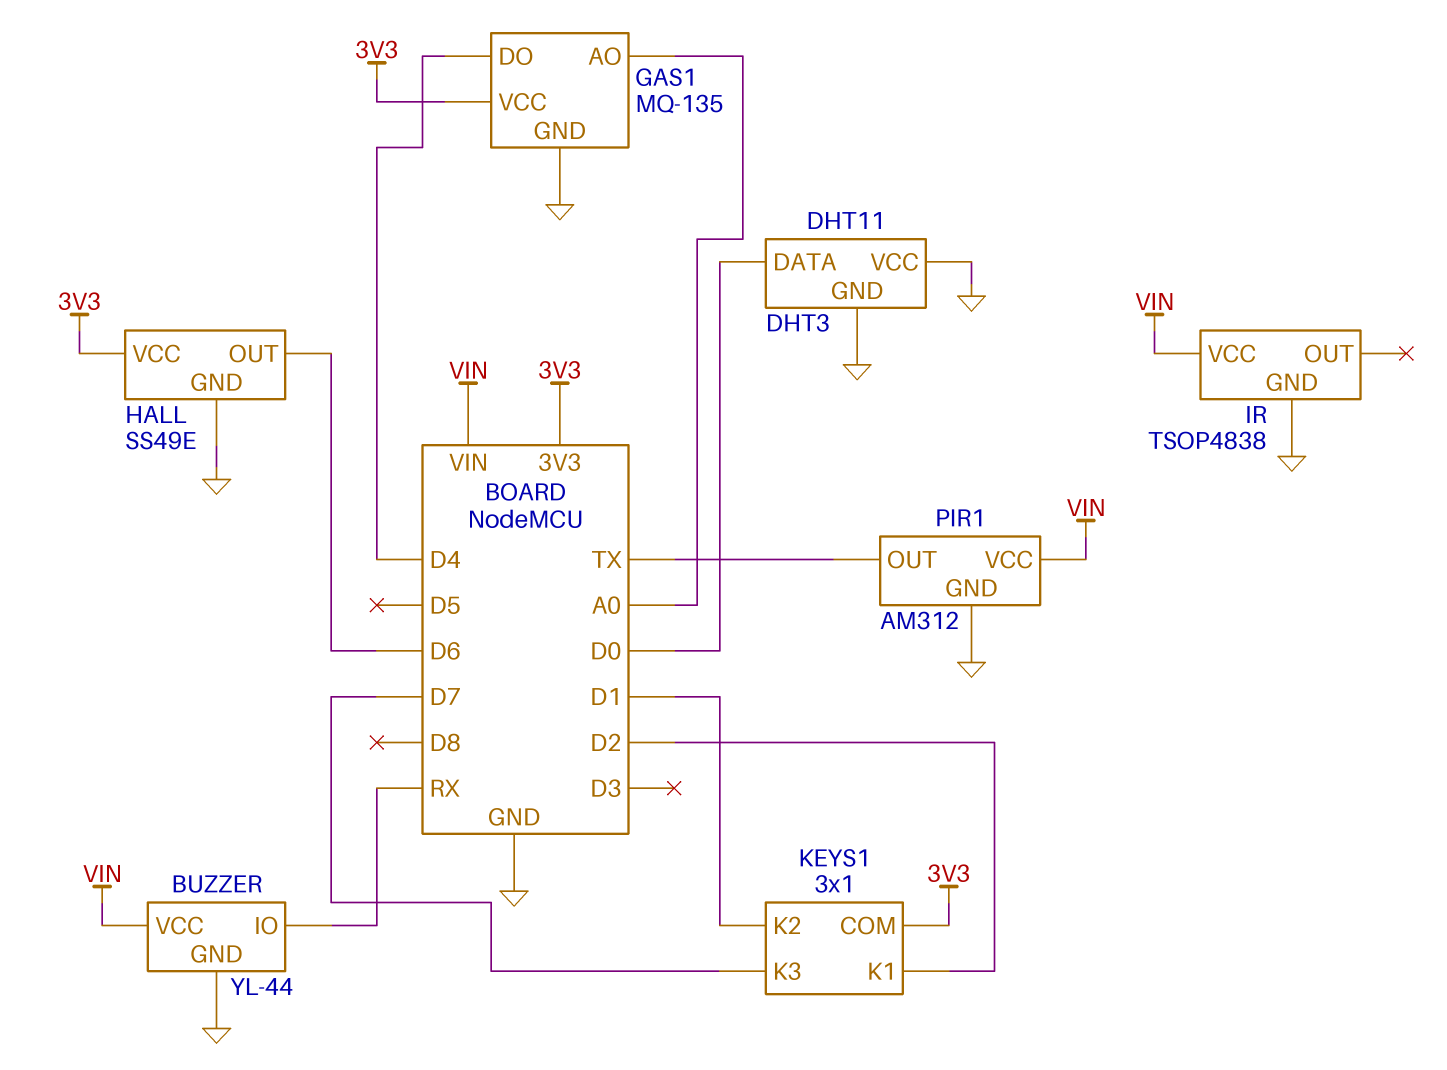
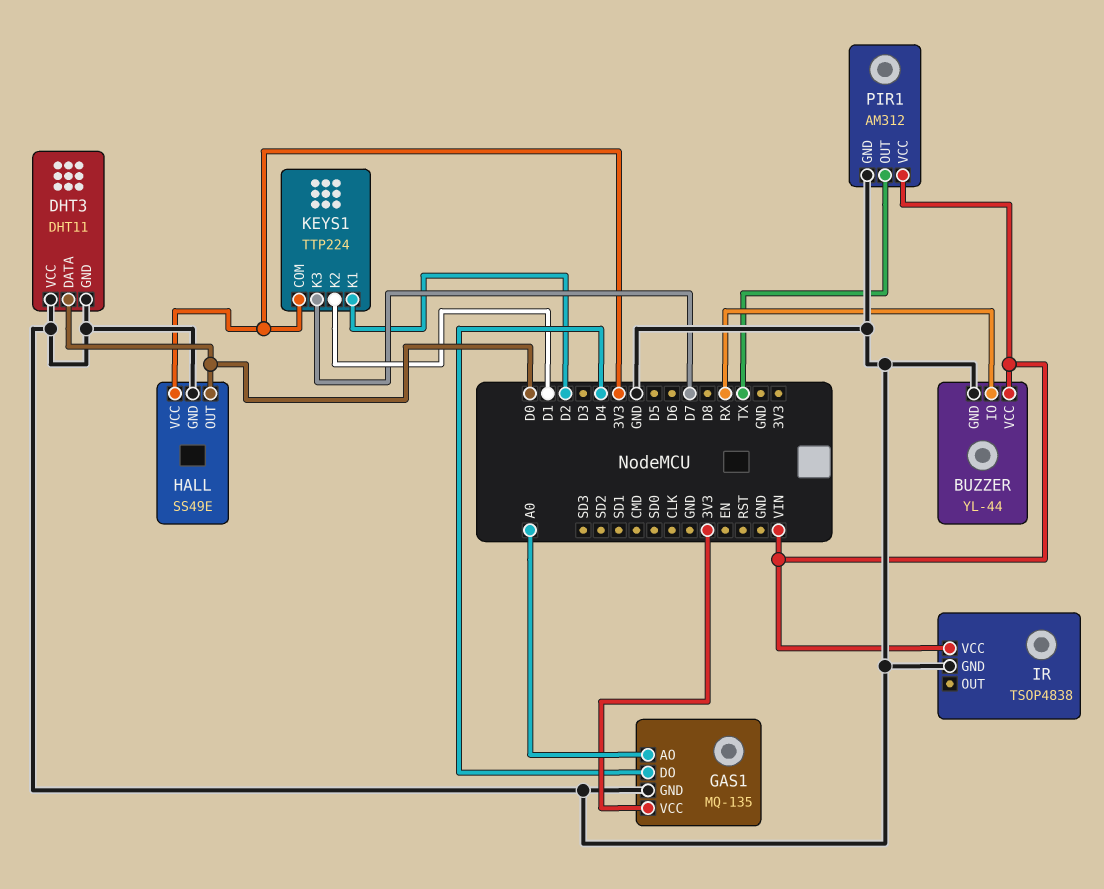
HALL pin OUT: D6 -> D0
KEYS1: 3x1 -> TTP224

